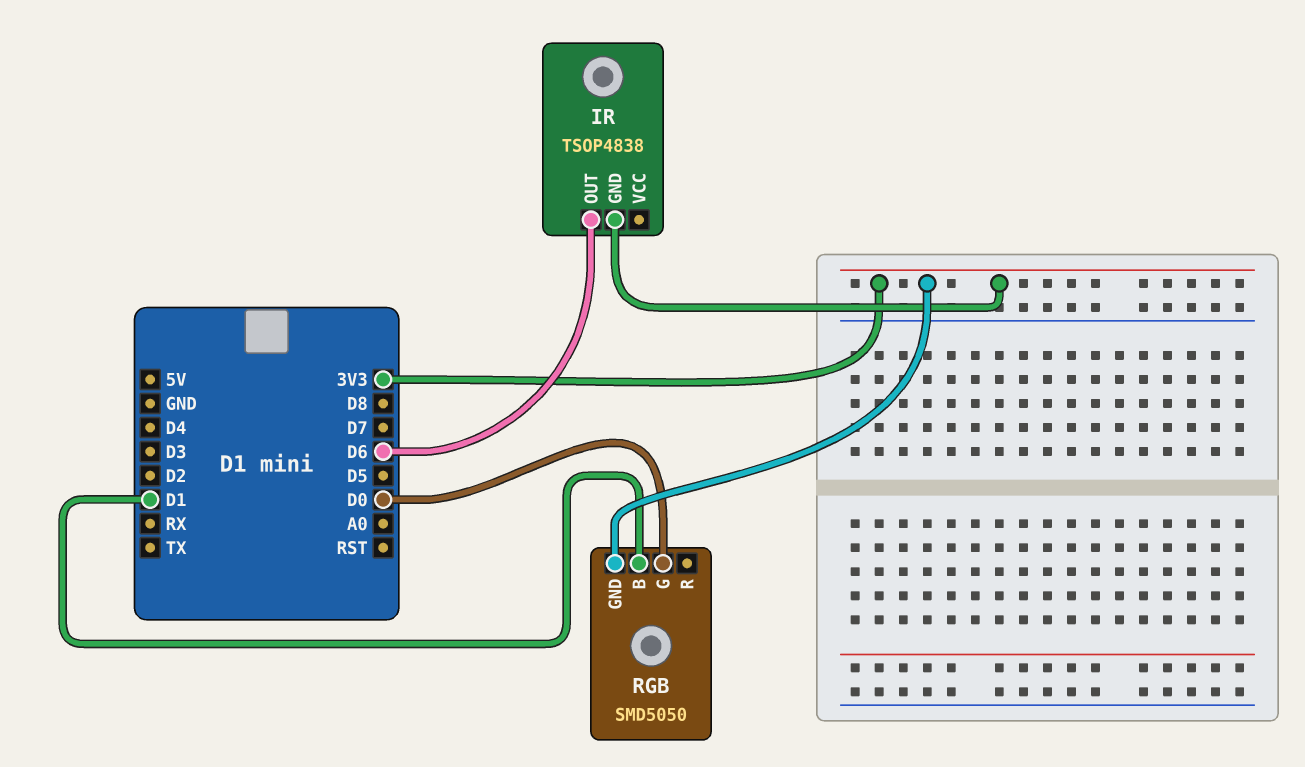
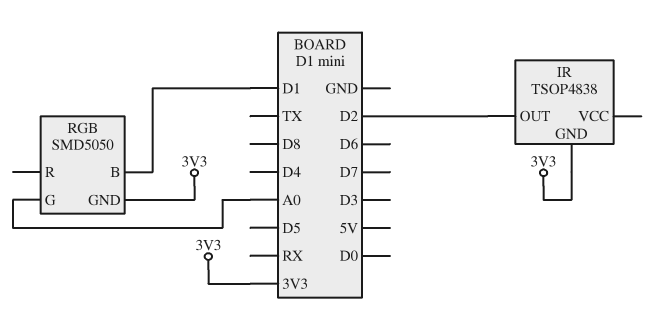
IR pin OUT: D6 -> D2
RGB pin G: D0 -> A0

